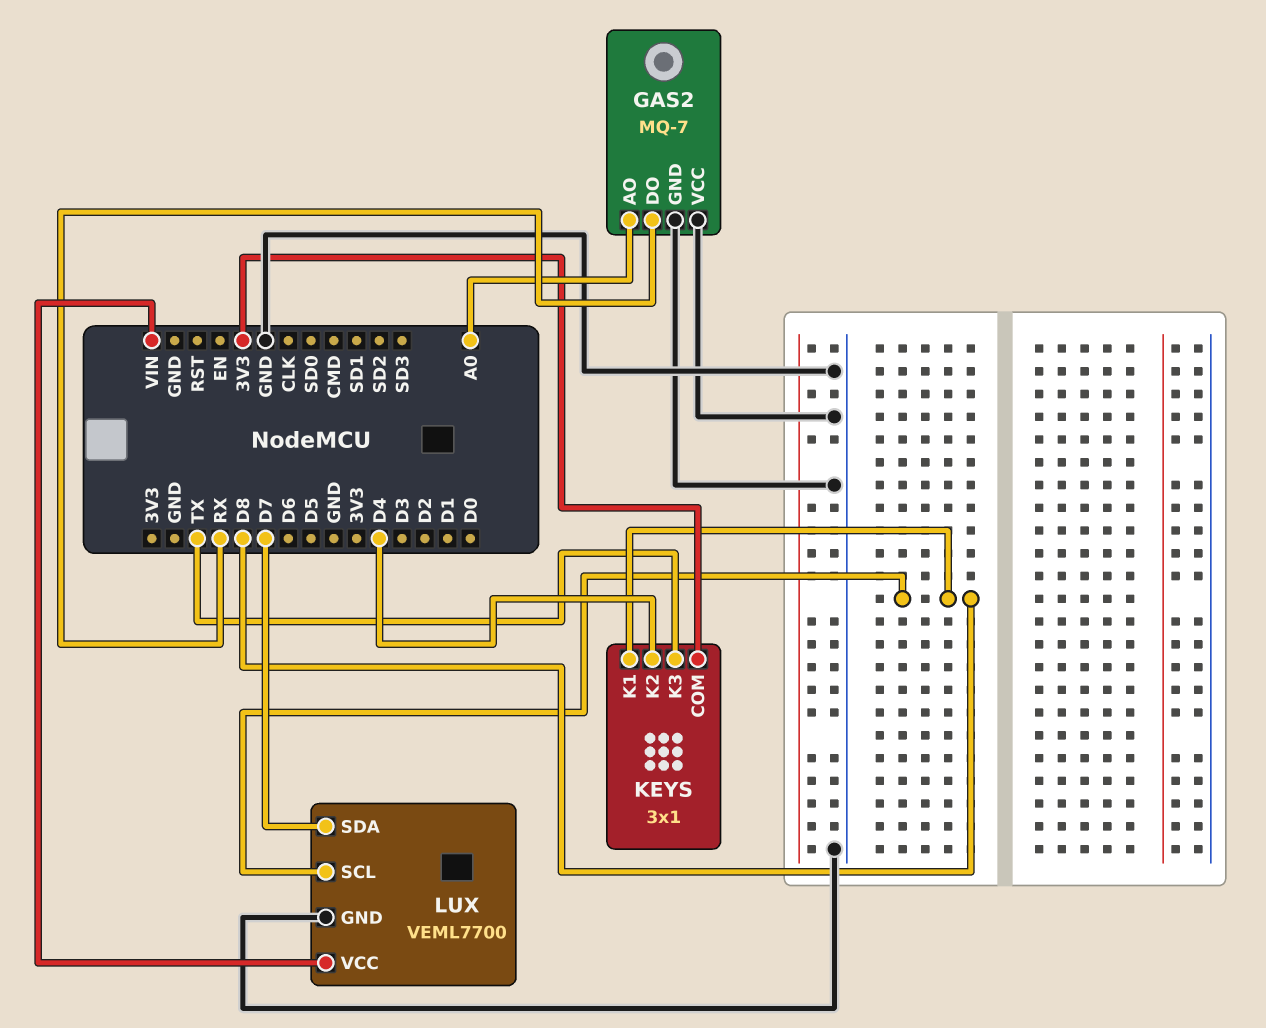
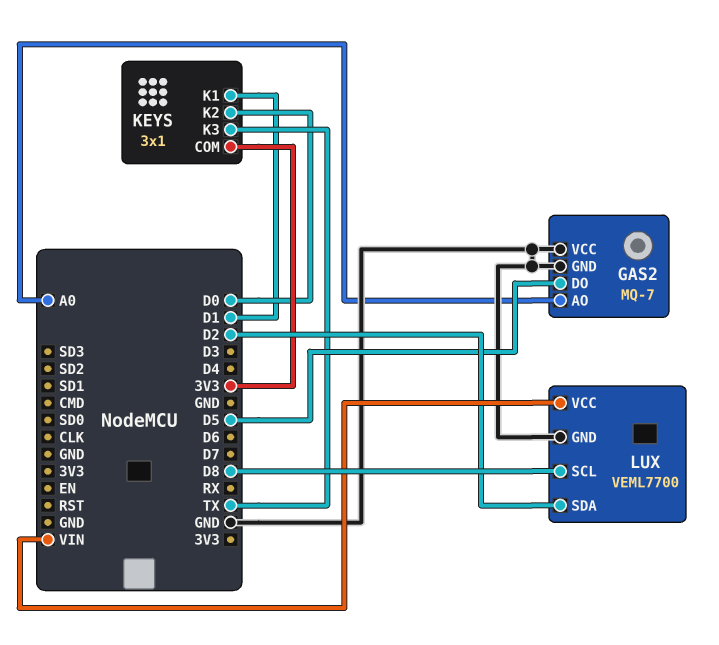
GAS2 pin DO: RX -> D5
KEYS pin K1: D8 -> D1
KEYS pin K2: D4 -> D0
LUX pin SDA: D7 -> D2

